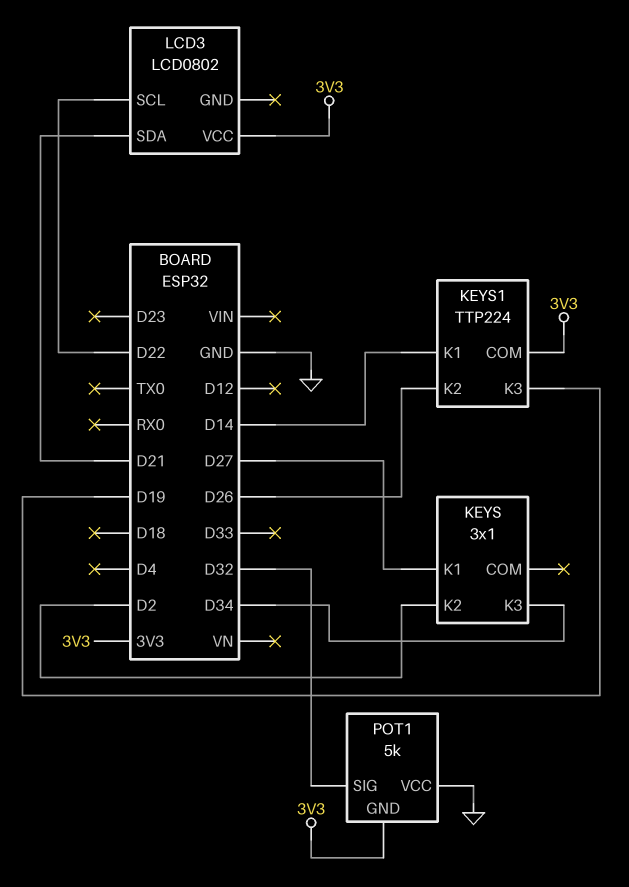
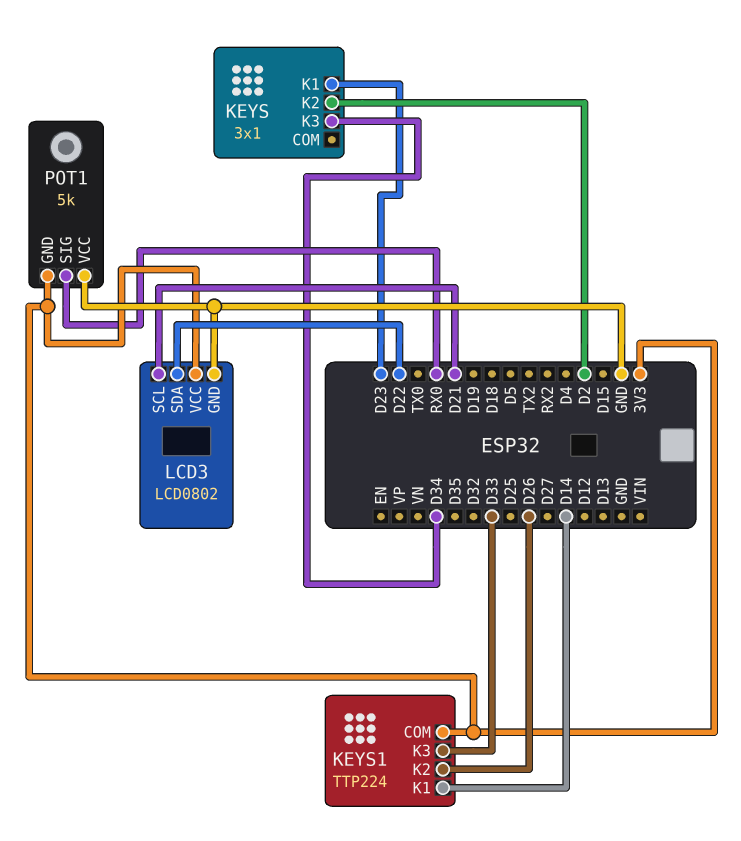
KEYS pin K1: D27 -> D23
KEYS1 pin K3: D19 -> D33
LCD3 pin GND: none -> GND
LCD3 pin SCL: D22 -> D21
LCD3 pin SDA: D21 -> D22
POT1 pin SIG: D32 -> RX0

